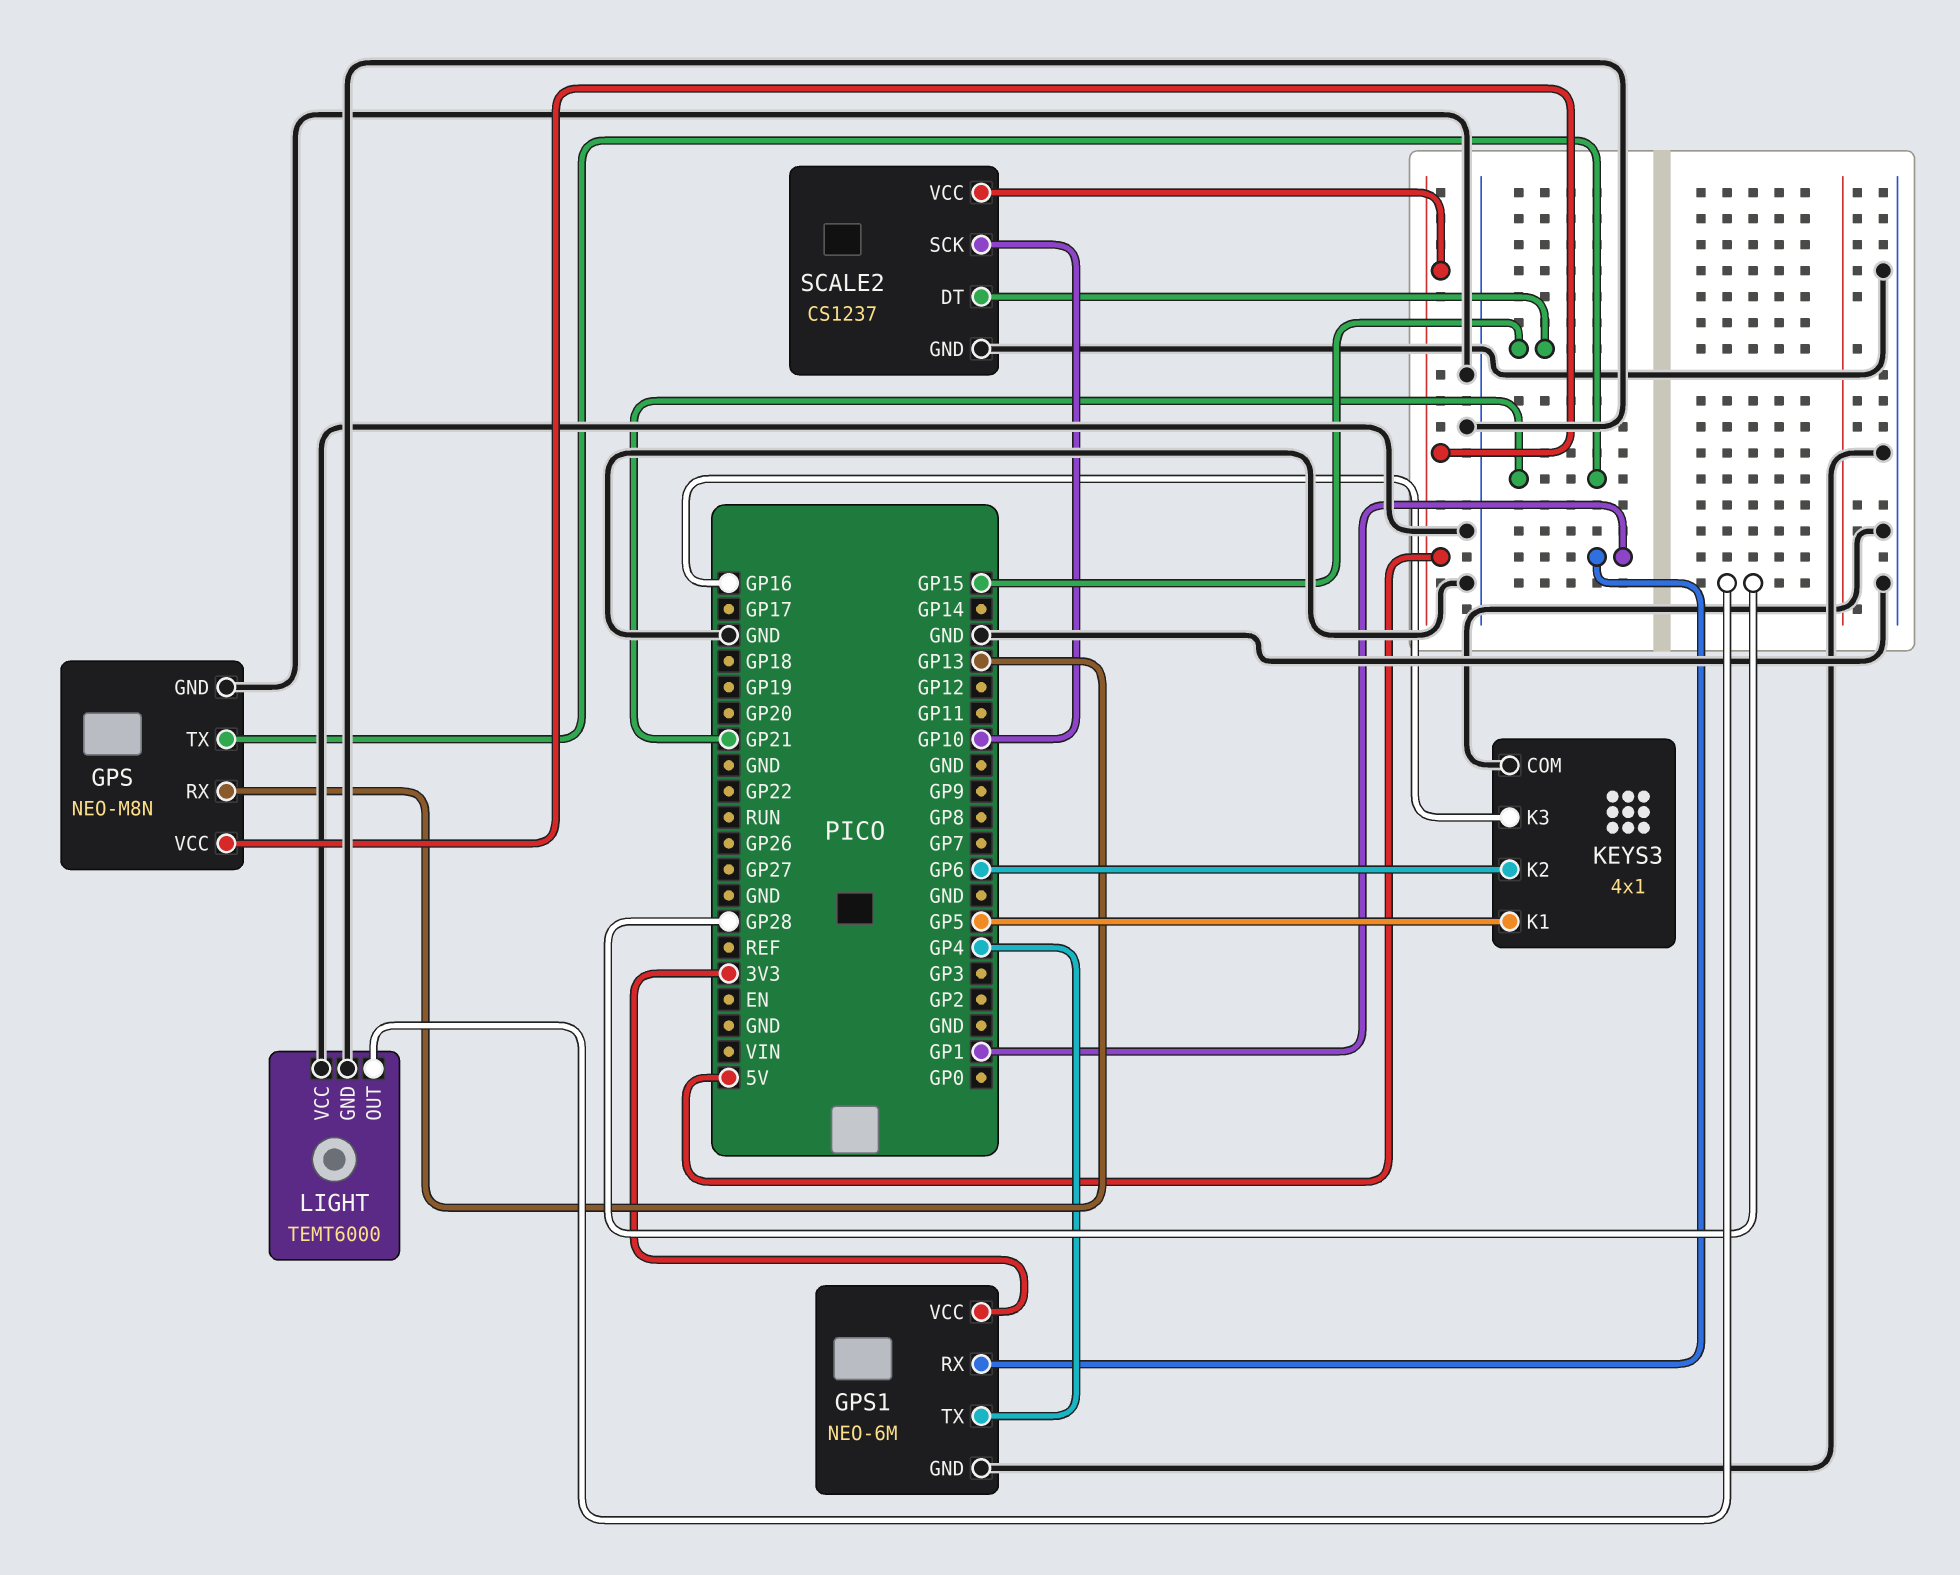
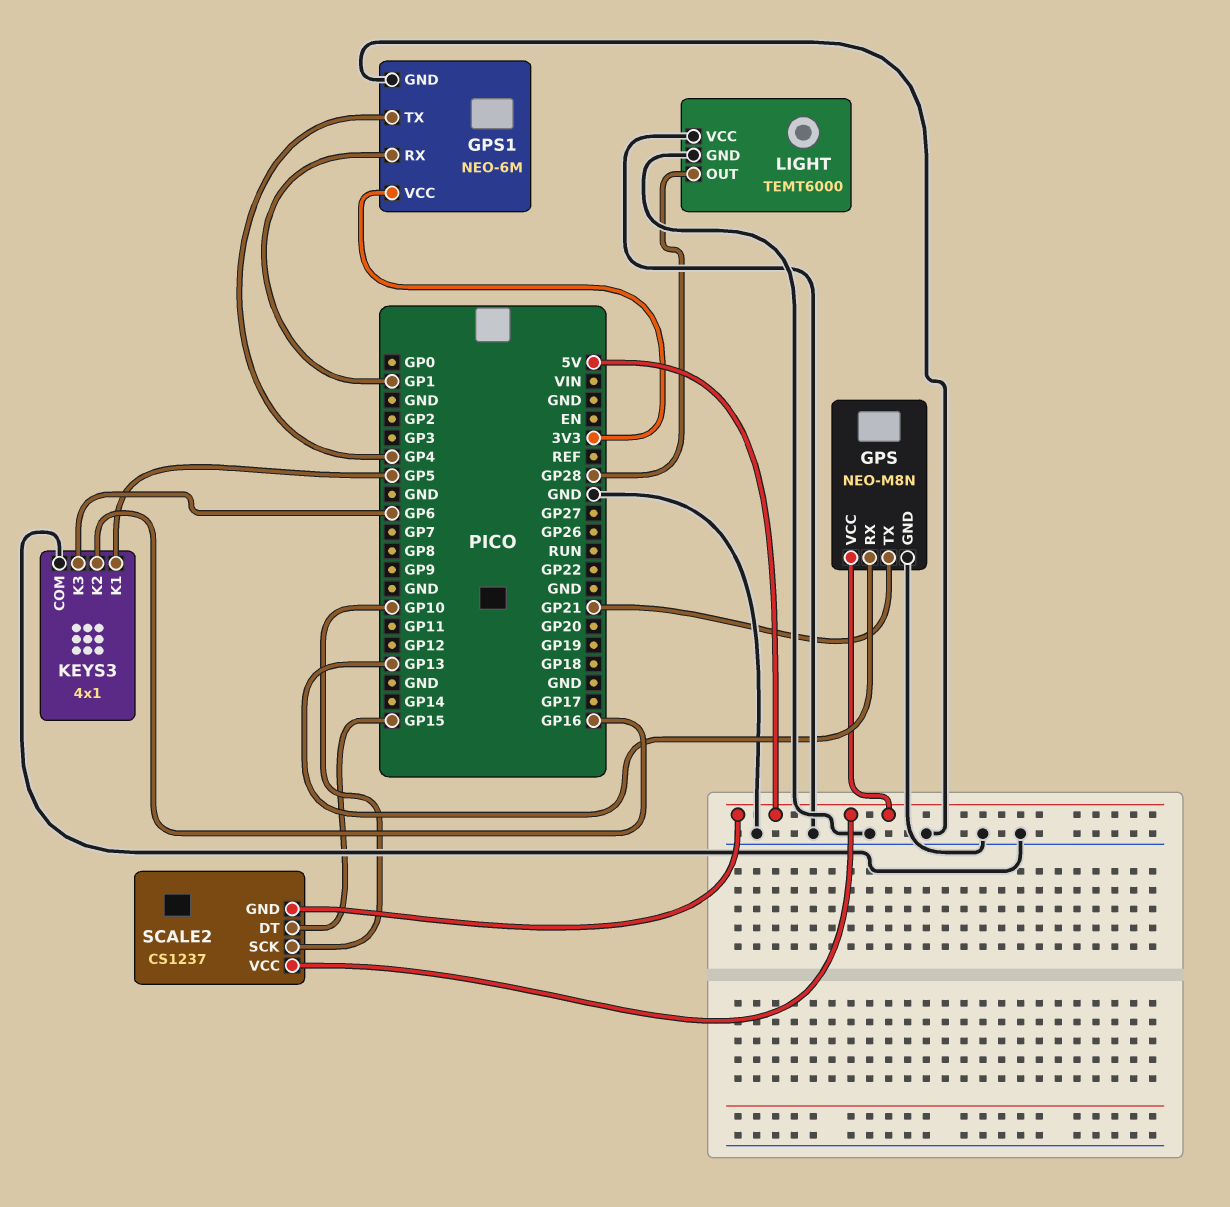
KEYS3 pin K2: GP6 -> GP16
KEYS3 pin K3: GP16 -> GP6
SCALE2 pin GND: GND -> 5V

